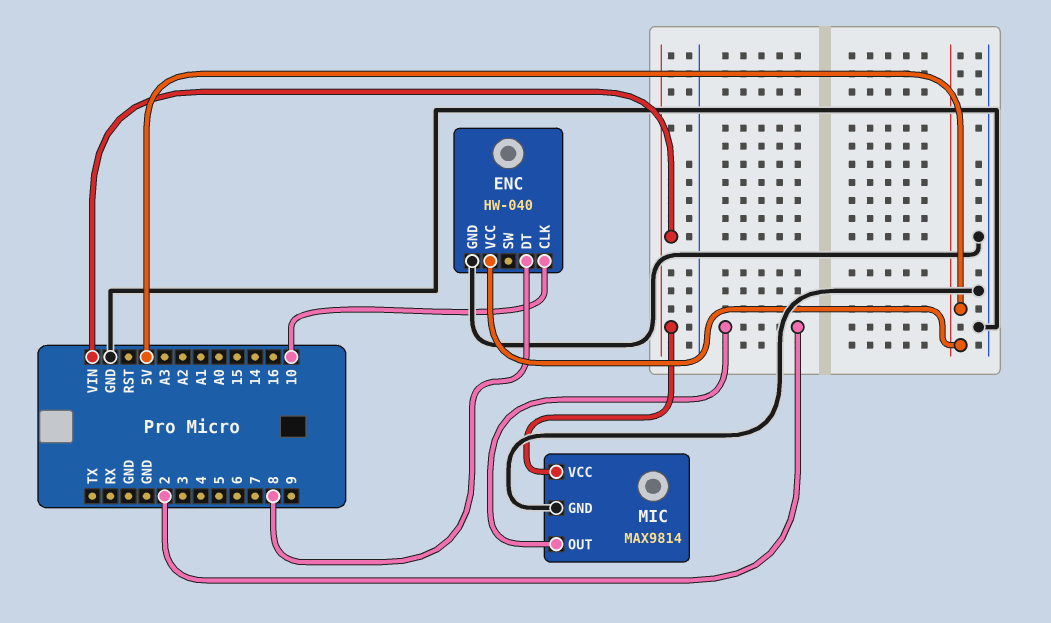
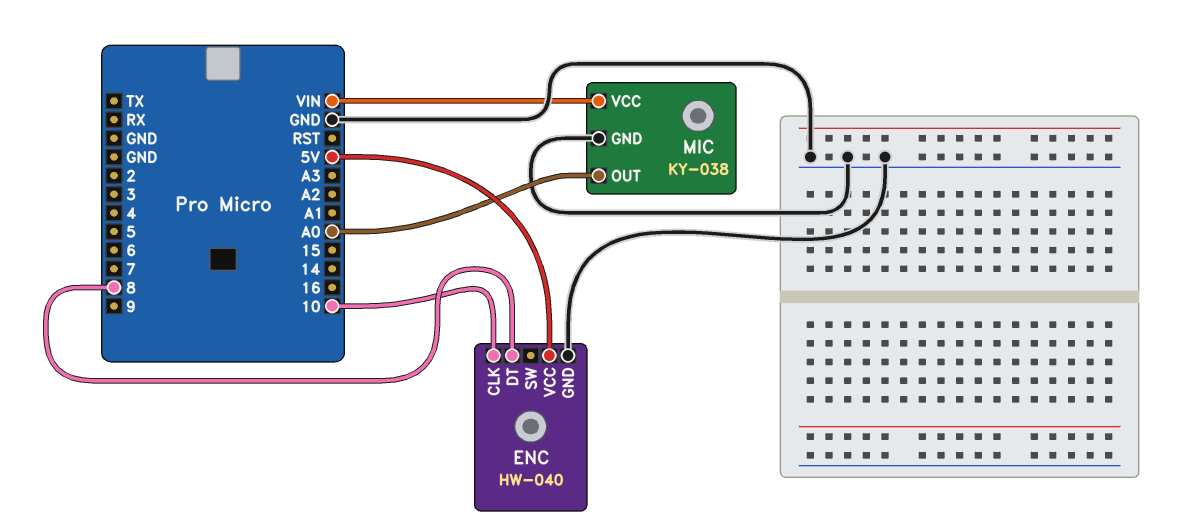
MIC: MAX9814 -> KY-038
MIC pin OUT: 2 -> A0

